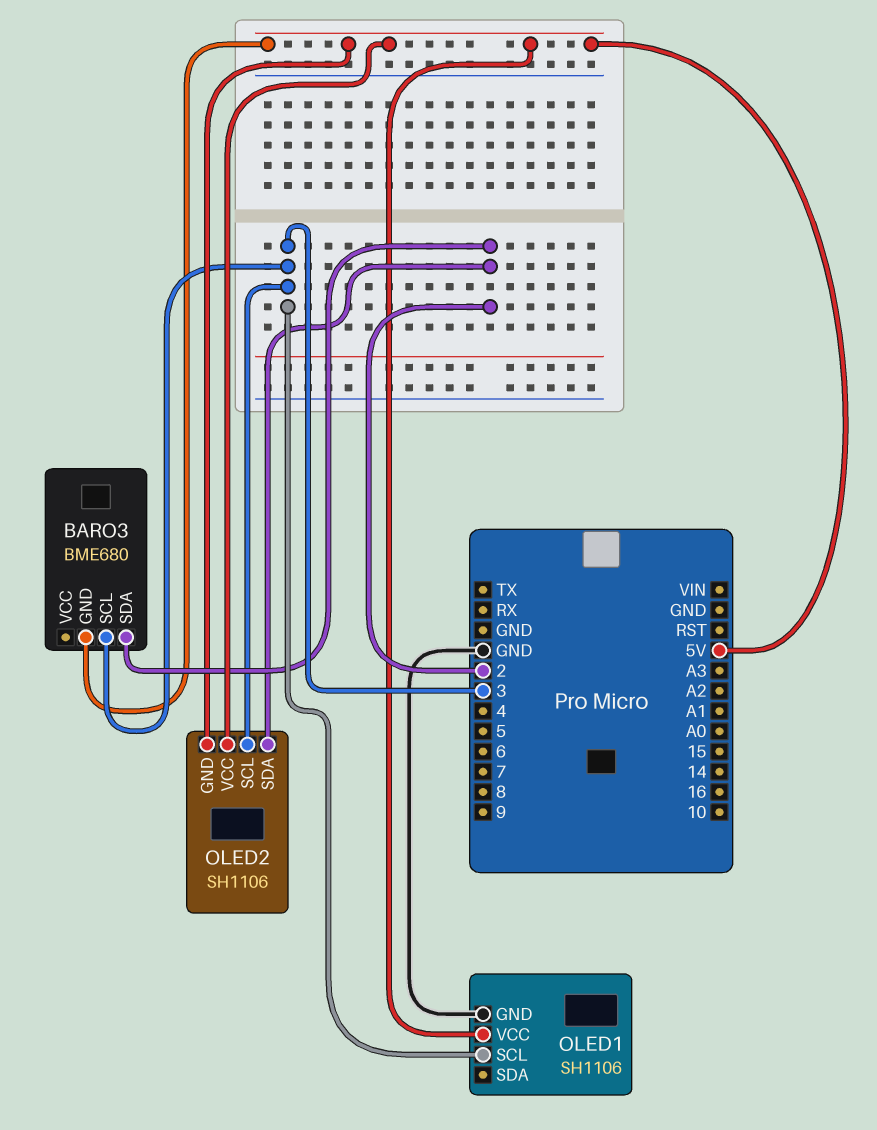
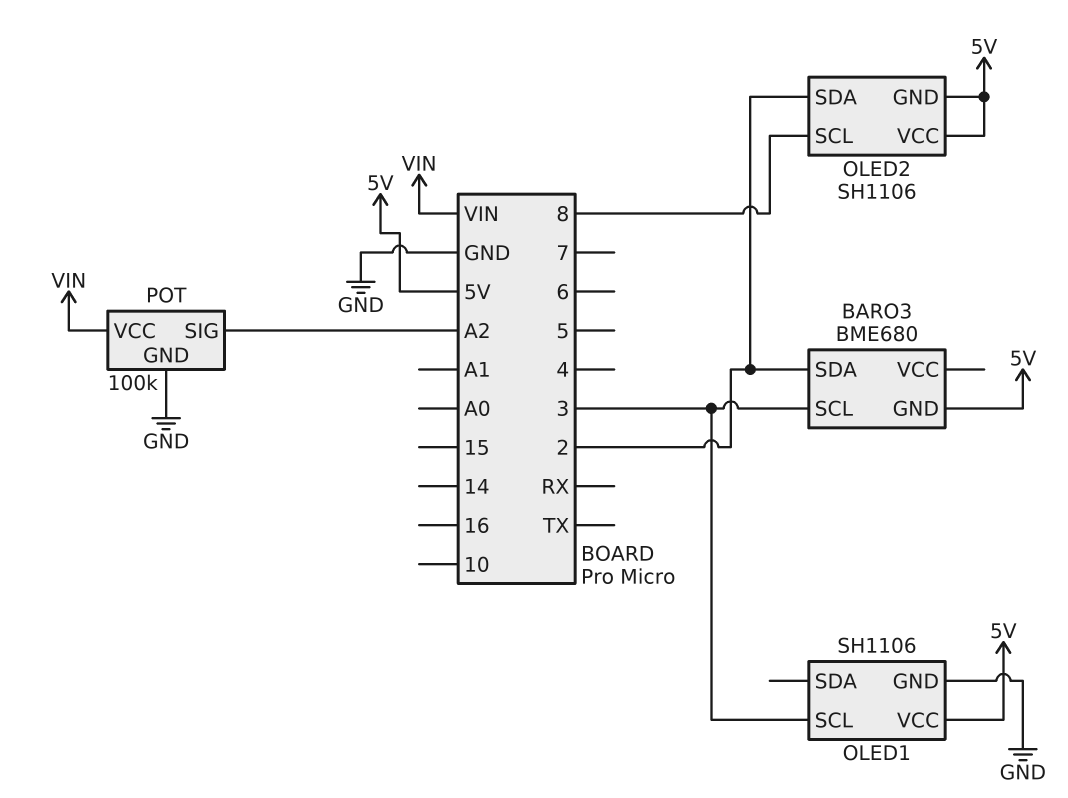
OLED2 pin SCL: 3 -> 8
POT: none -> 100k
POT pin GND: none -> GND
POT pin SIG: none -> A2
POT pin VCC: none -> VIN

